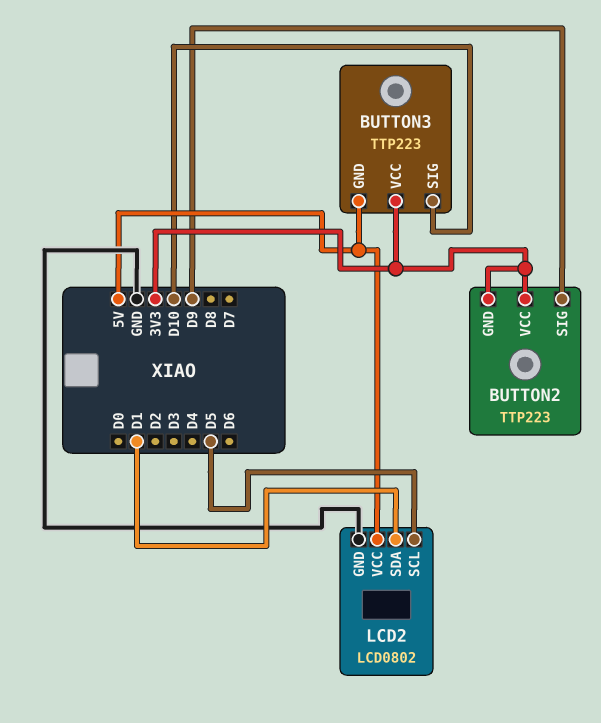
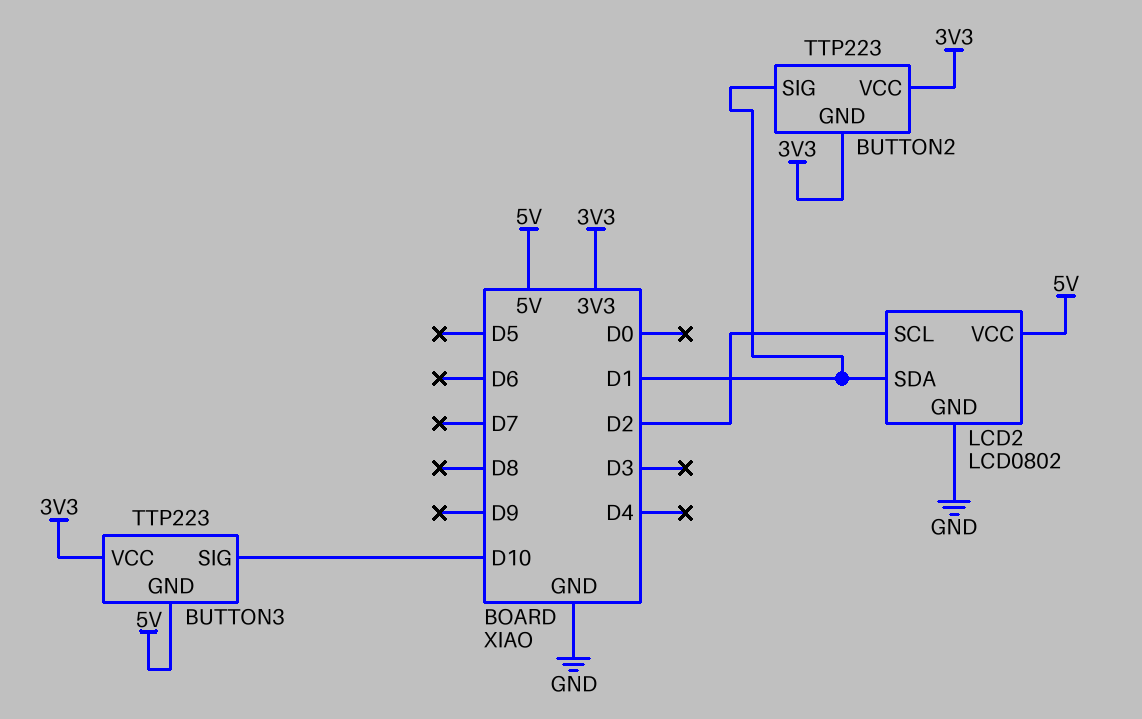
BUTTON2 pin SIG: D9 -> D1
LCD2 pin SCL: D5 -> D2

